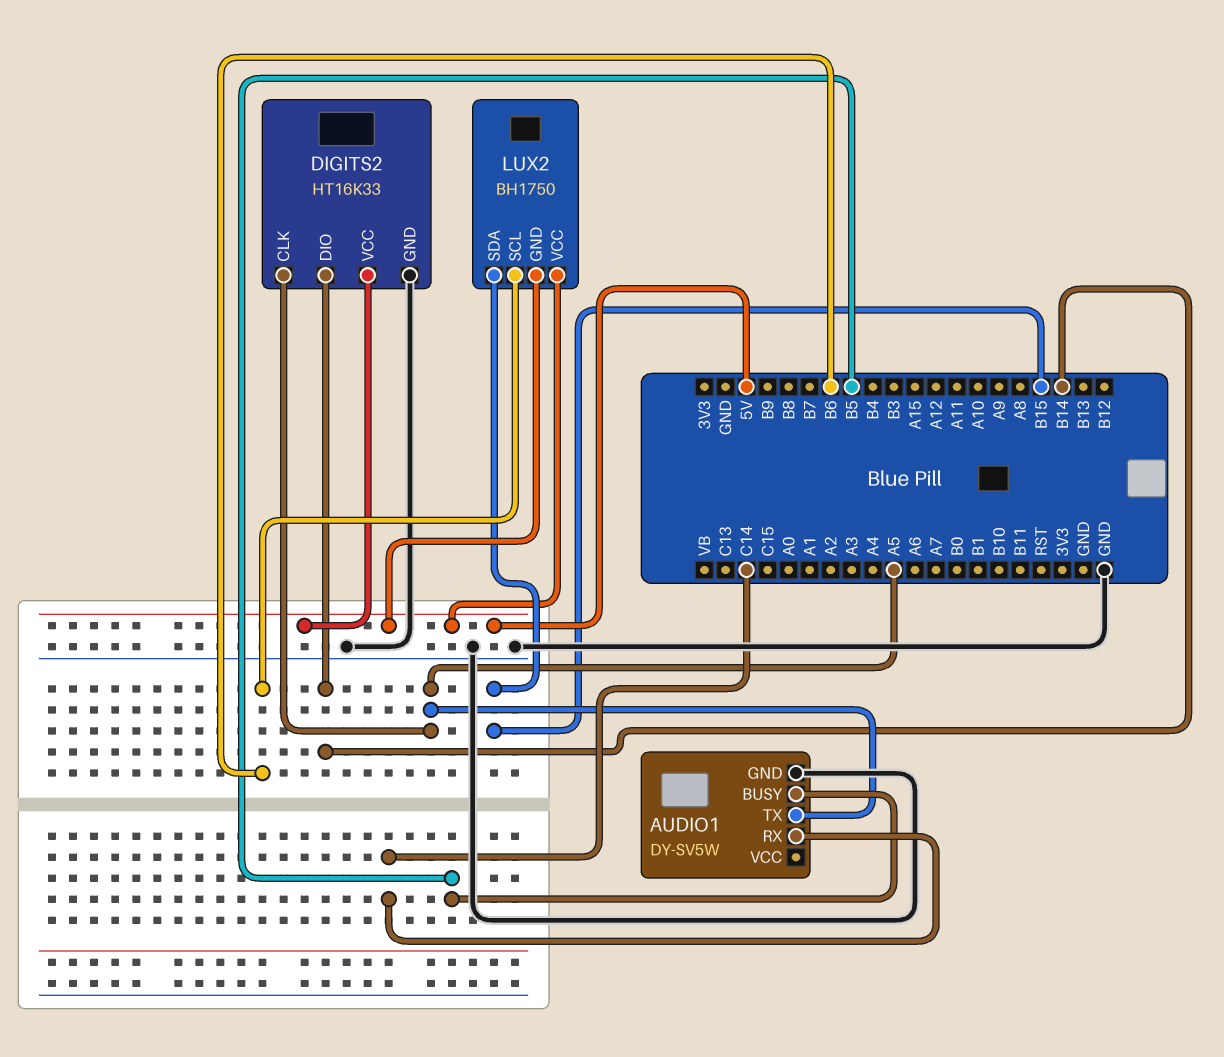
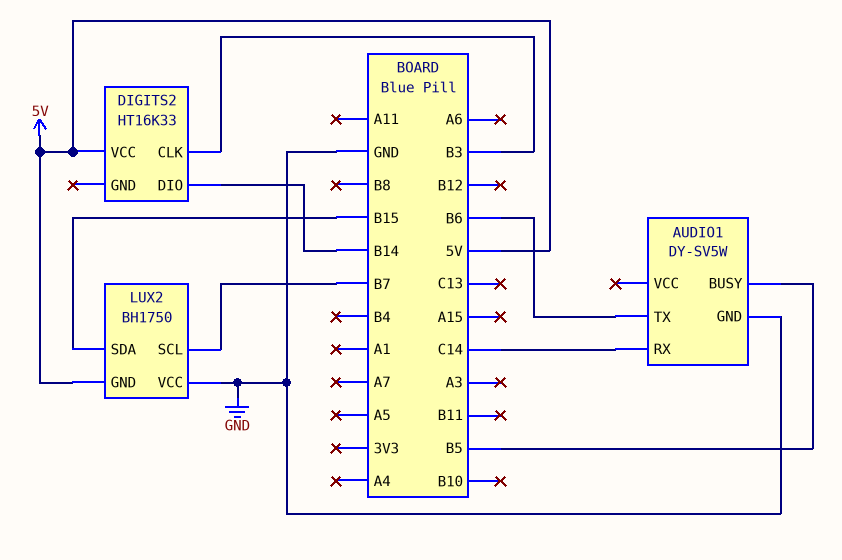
AUDIO1 pin TX: A5 -> B6
DIGITS2 pin CLK: A5 -> B3
DIGITS2 pin GND: GND -> none
LUX2 pin SCL: B6 -> B7
LUX2 pin VCC: 5V -> GND

